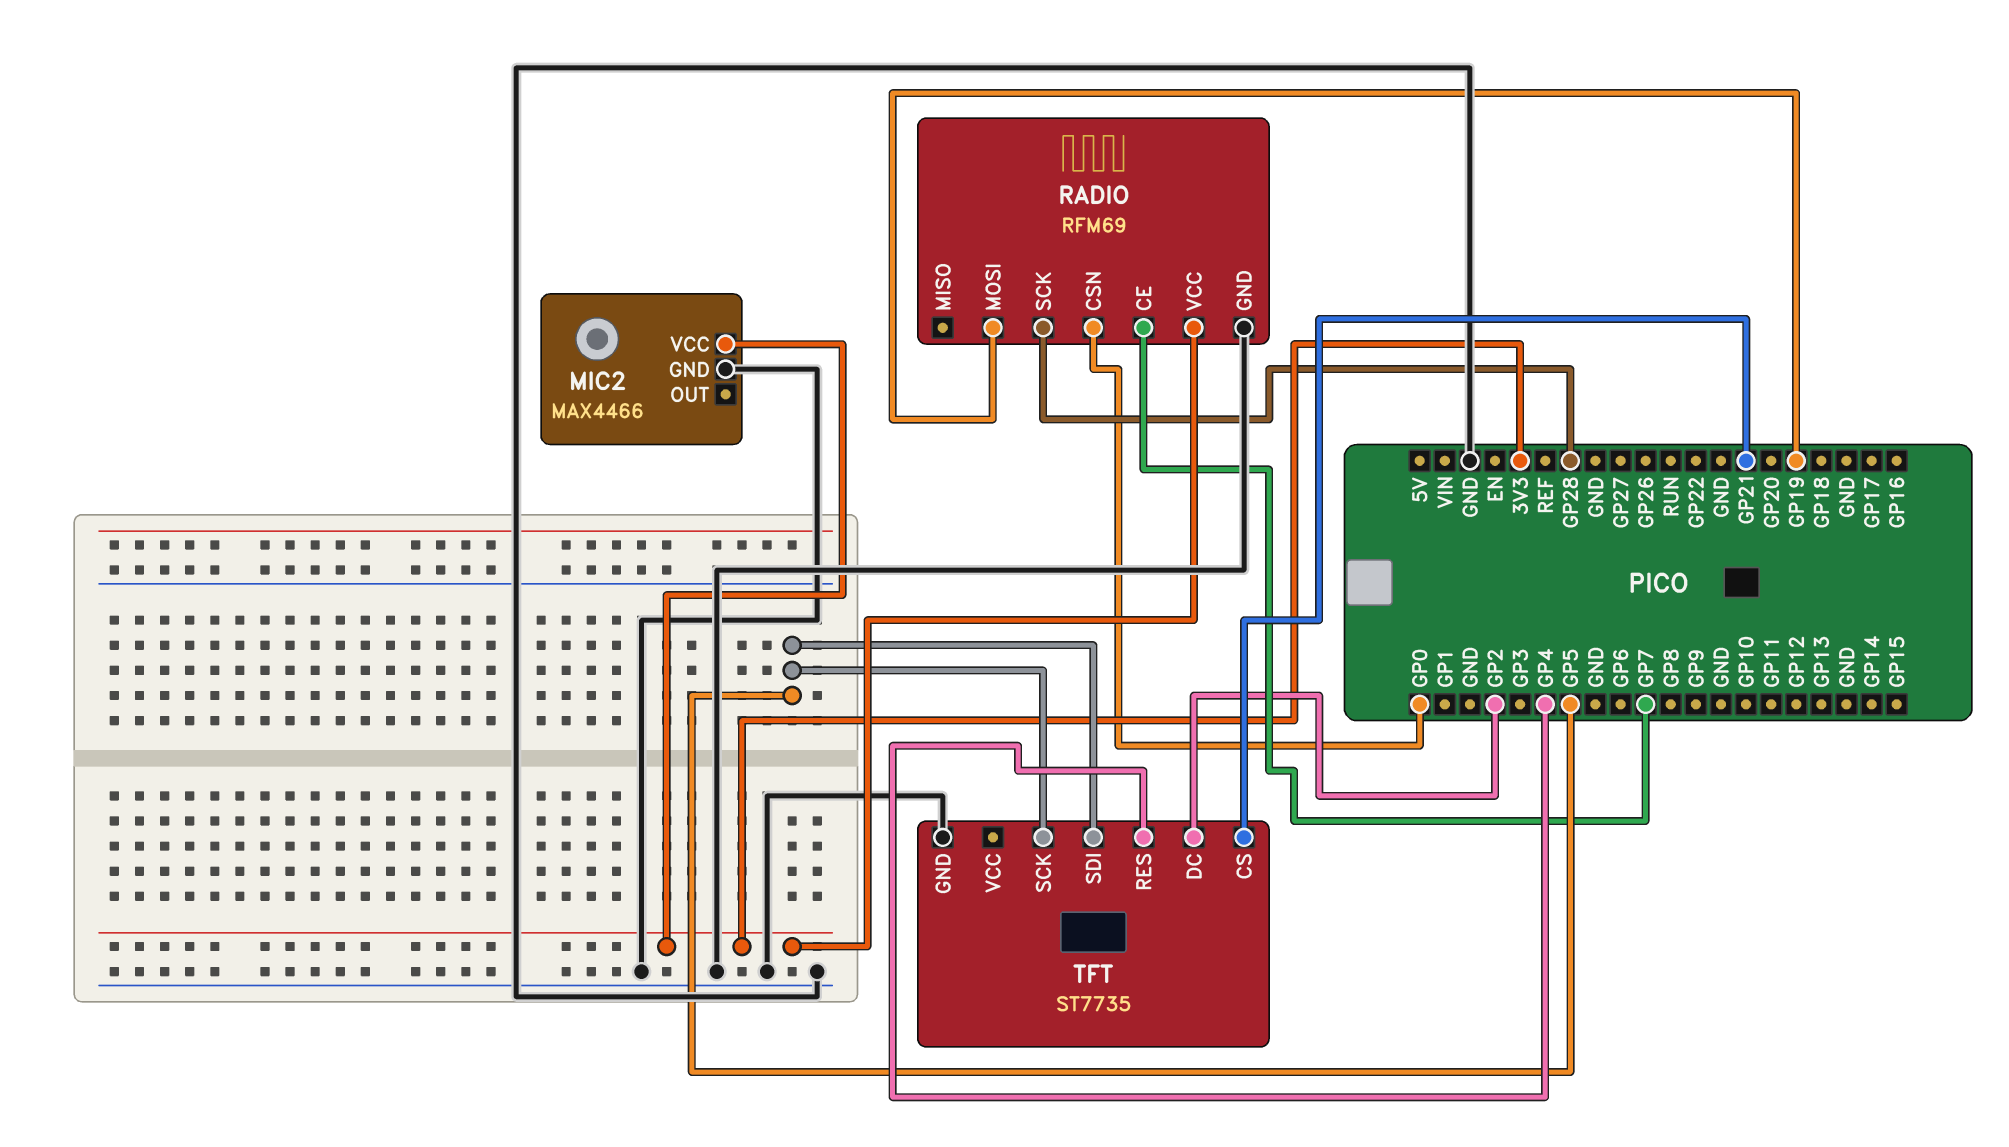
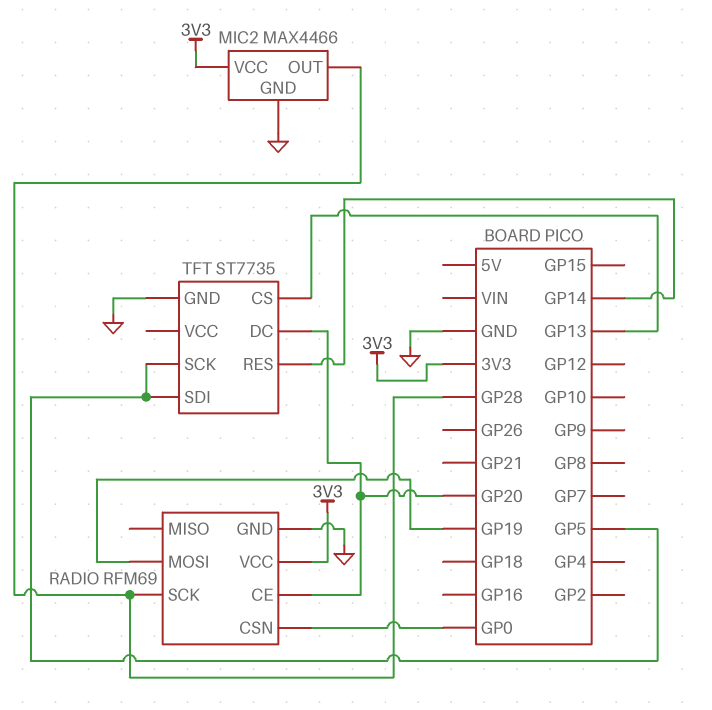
MIC2 pin OUT: none -> GP28
RADIO pin CE: GP7 -> GP20
TFT pin CS: GP21 -> GP13
TFT pin DC: GP2 -> GP20
TFT pin RES: GP4 -> GP14

